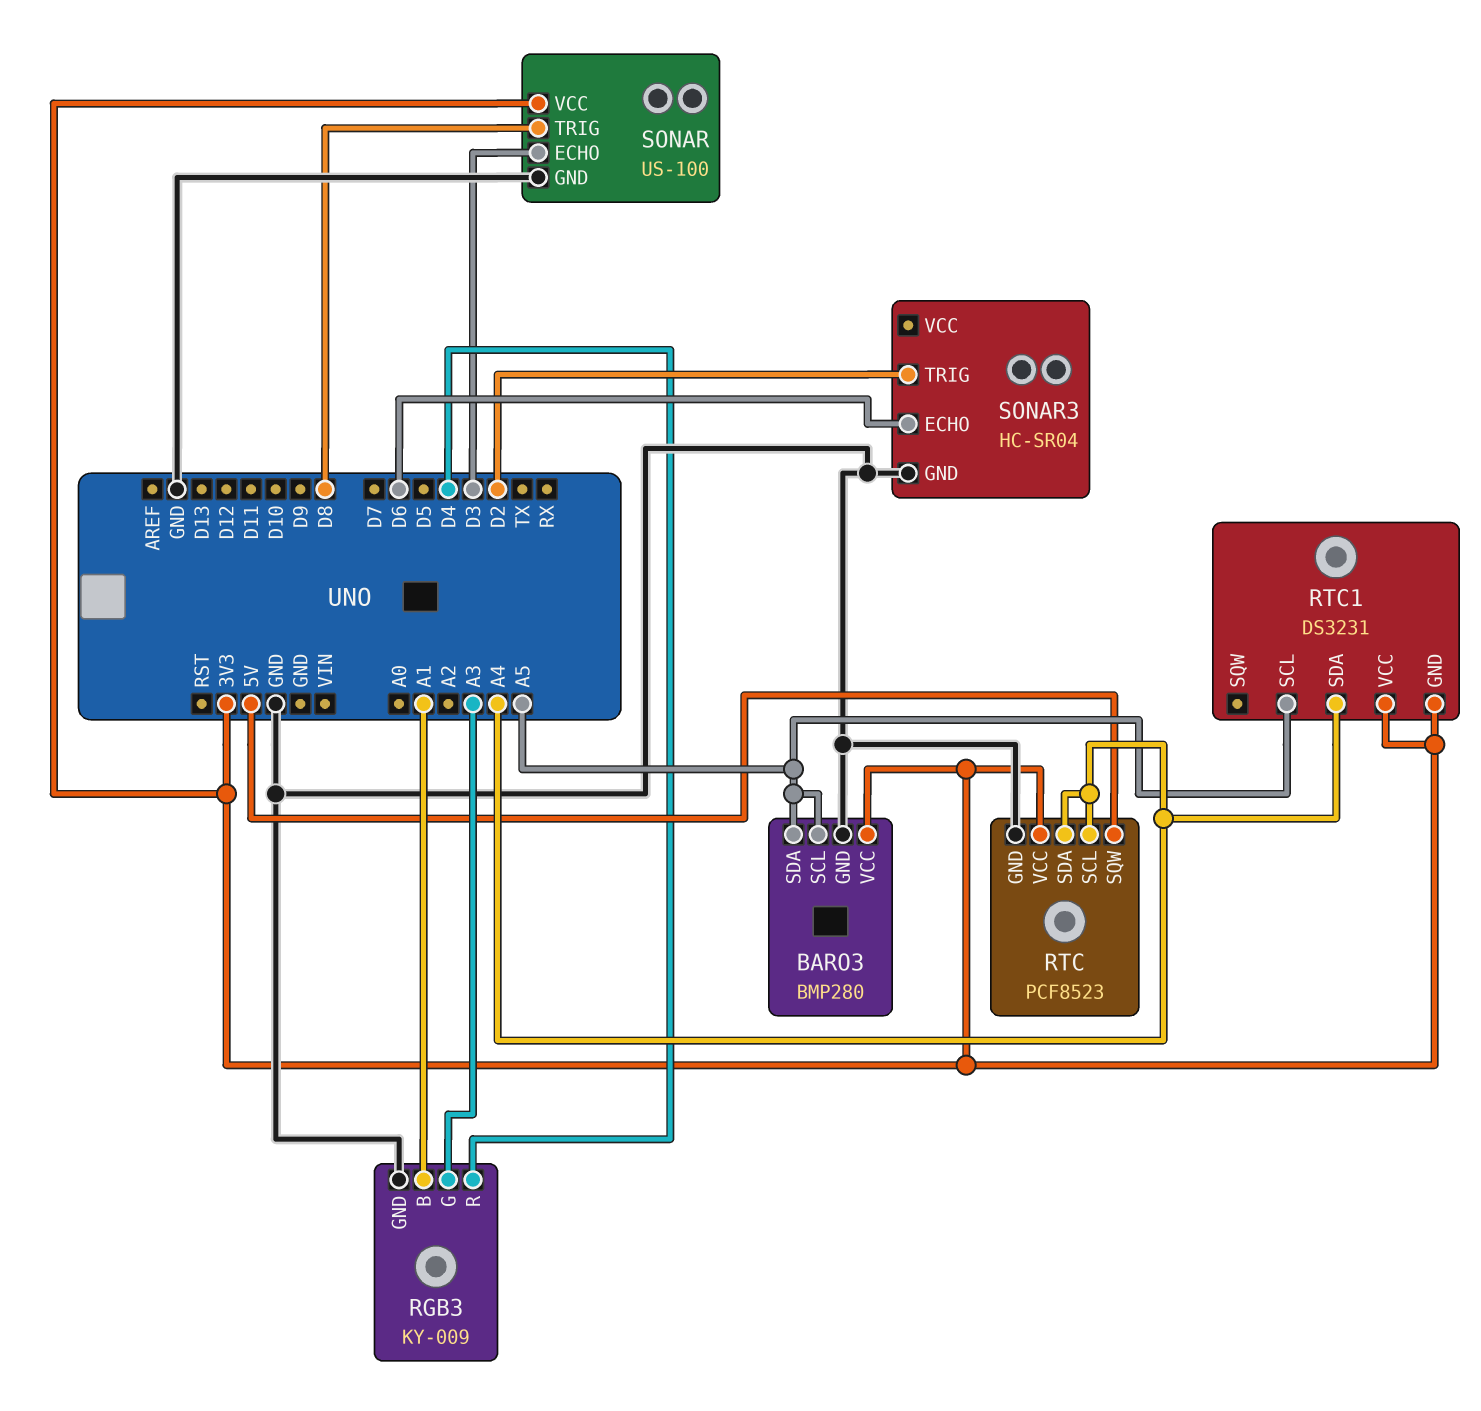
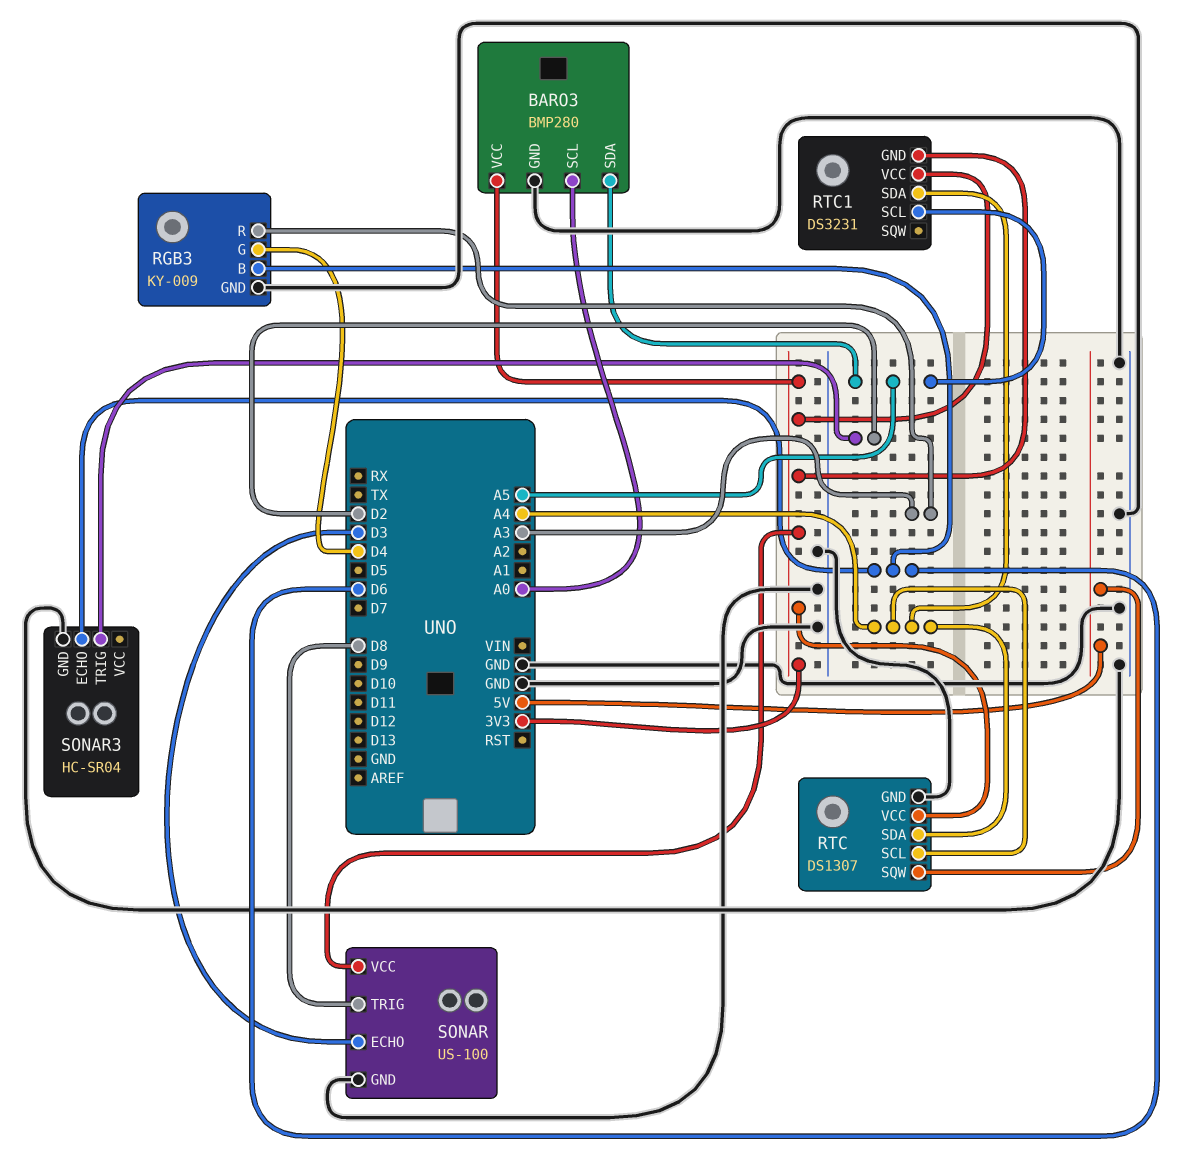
BARO3 pin SCL: A5 -> A0
RGB3 pin B: A1 -> D6
RGB3 pin G: A3 -> D4
RGB3 pin R: D4 -> A3
RTC: PCF8523 -> DS1307

